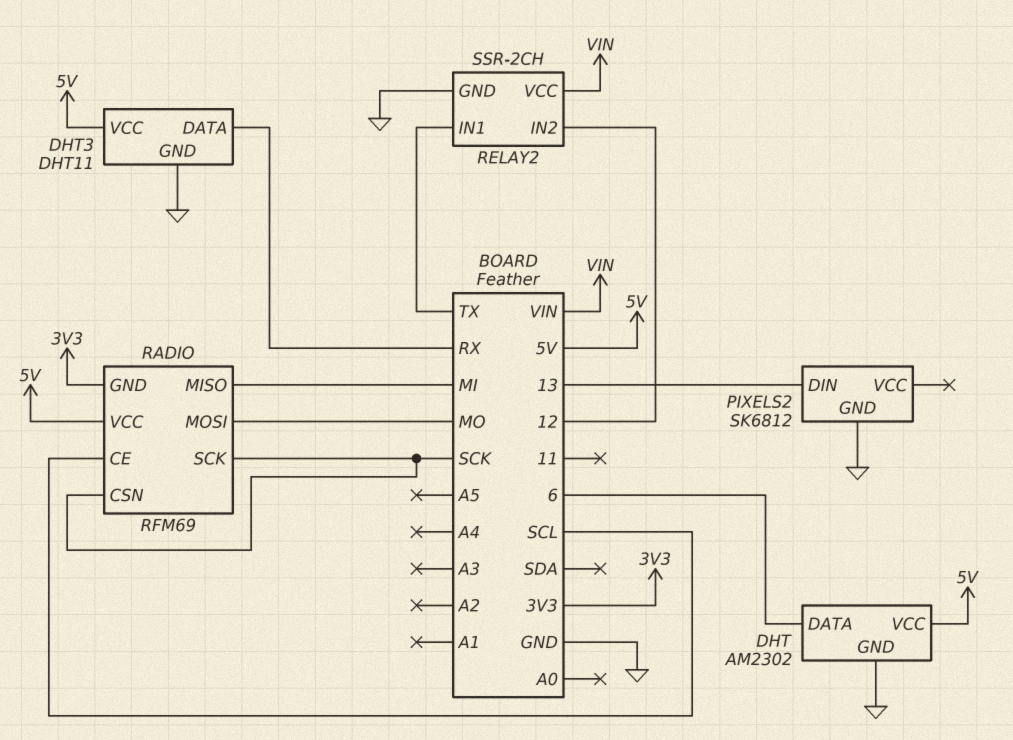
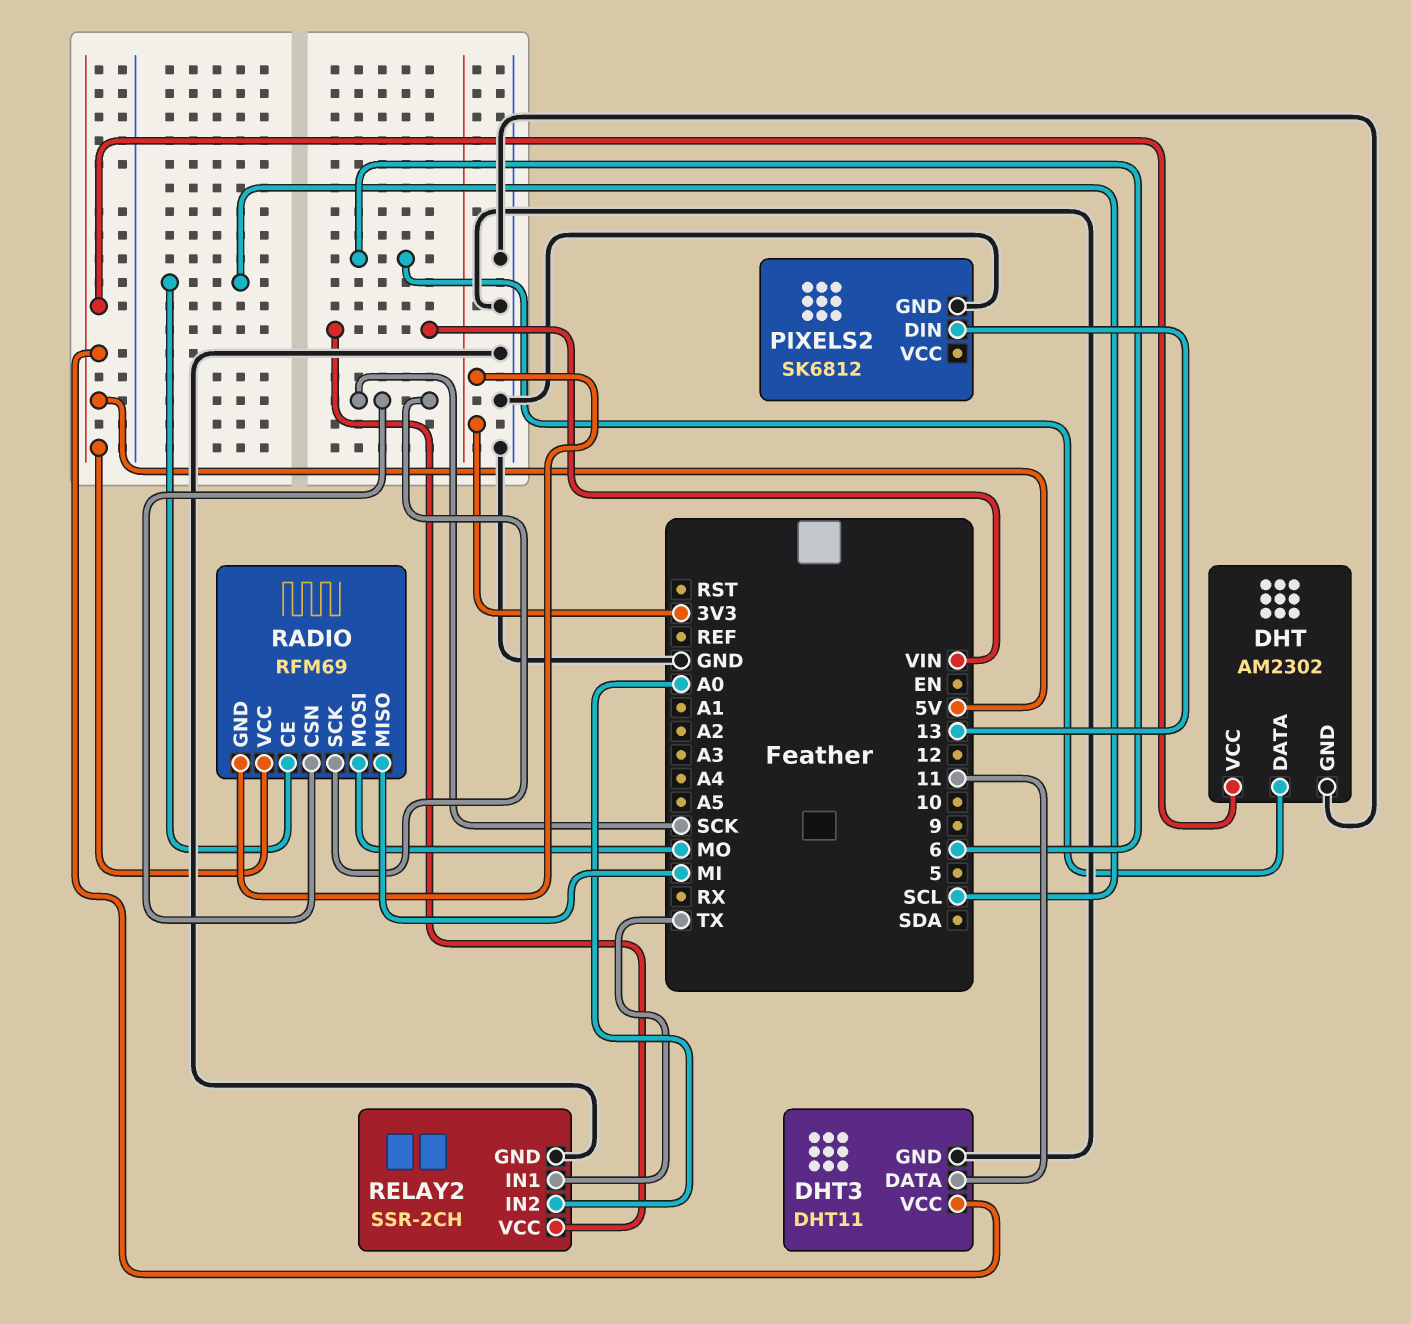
DHT3 pin DATA: RX -> 11
RELAY2 pin IN2: 12 -> A0

